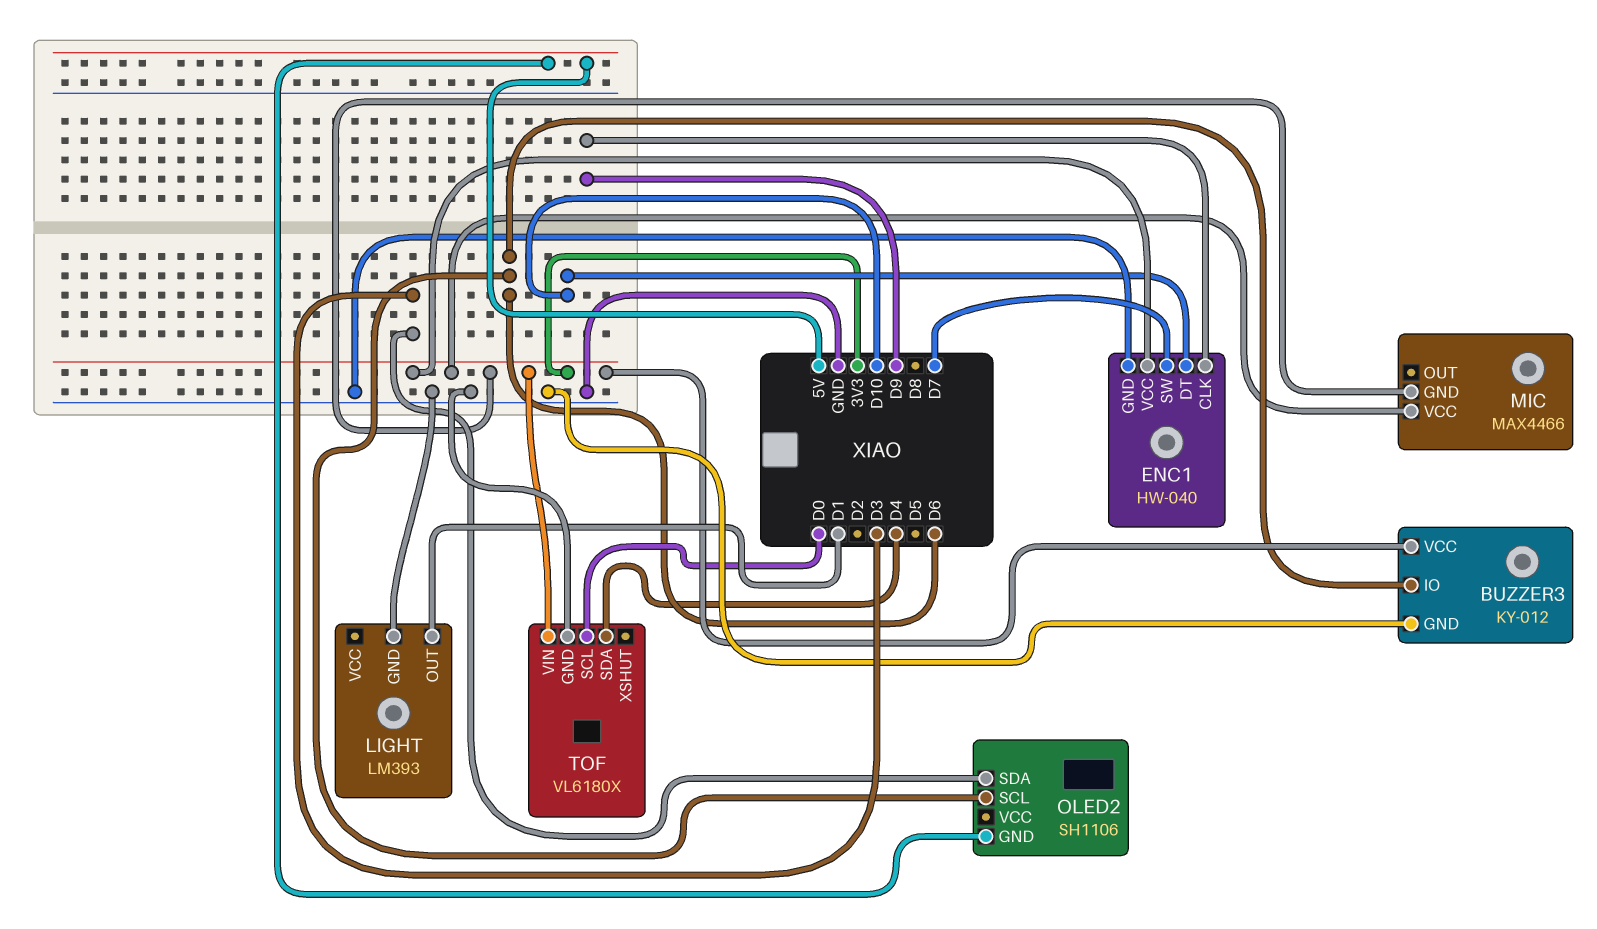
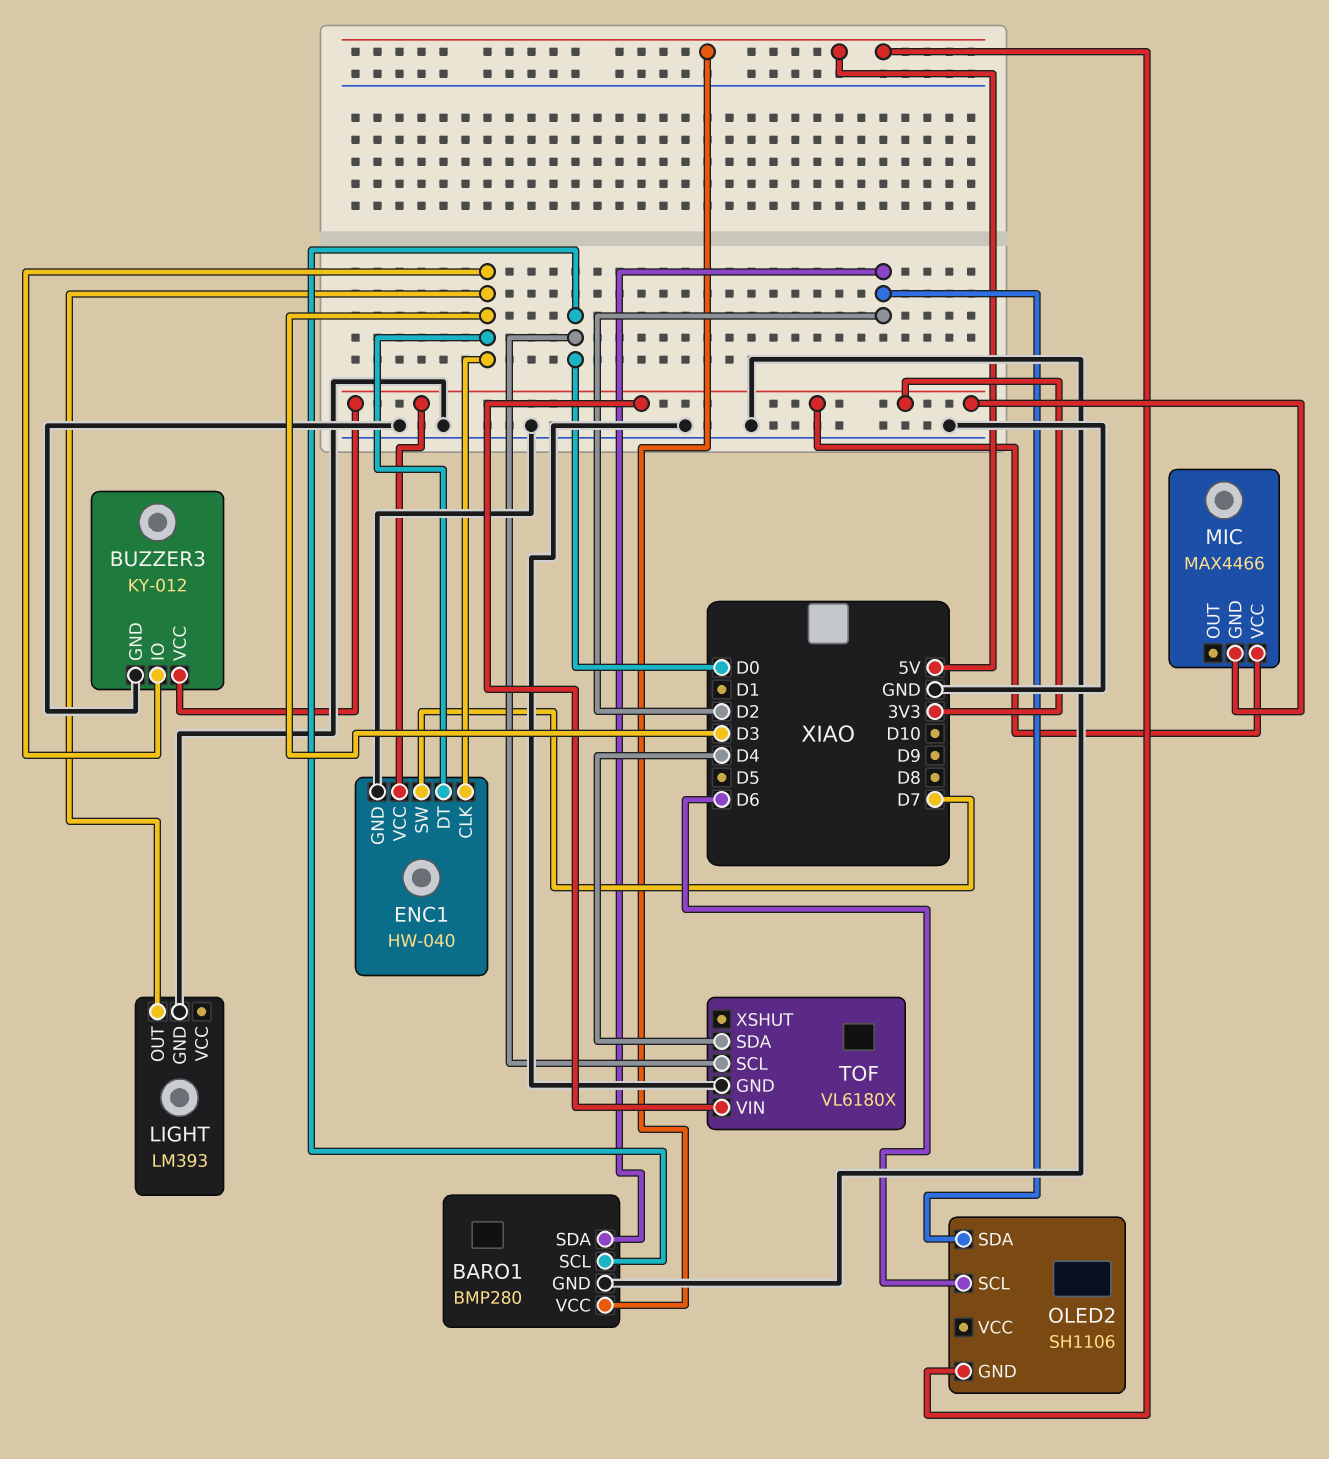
BARO1: none -> BMP280
BARO1 pin GND: none -> GND
BARO1 pin SCL: none -> D0
BARO1 pin SDA: none -> D2
BARO1 pin VCC: none -> 5V
BUZZER3 pin IO: D6 -> D3
ENC1 pin CLK: D9 -> D3
ENC1 pin DT: D10 -> D3
LIGHT pin OUT: D1 -> D3
OLED2 pin SDA: D3 -> D2

